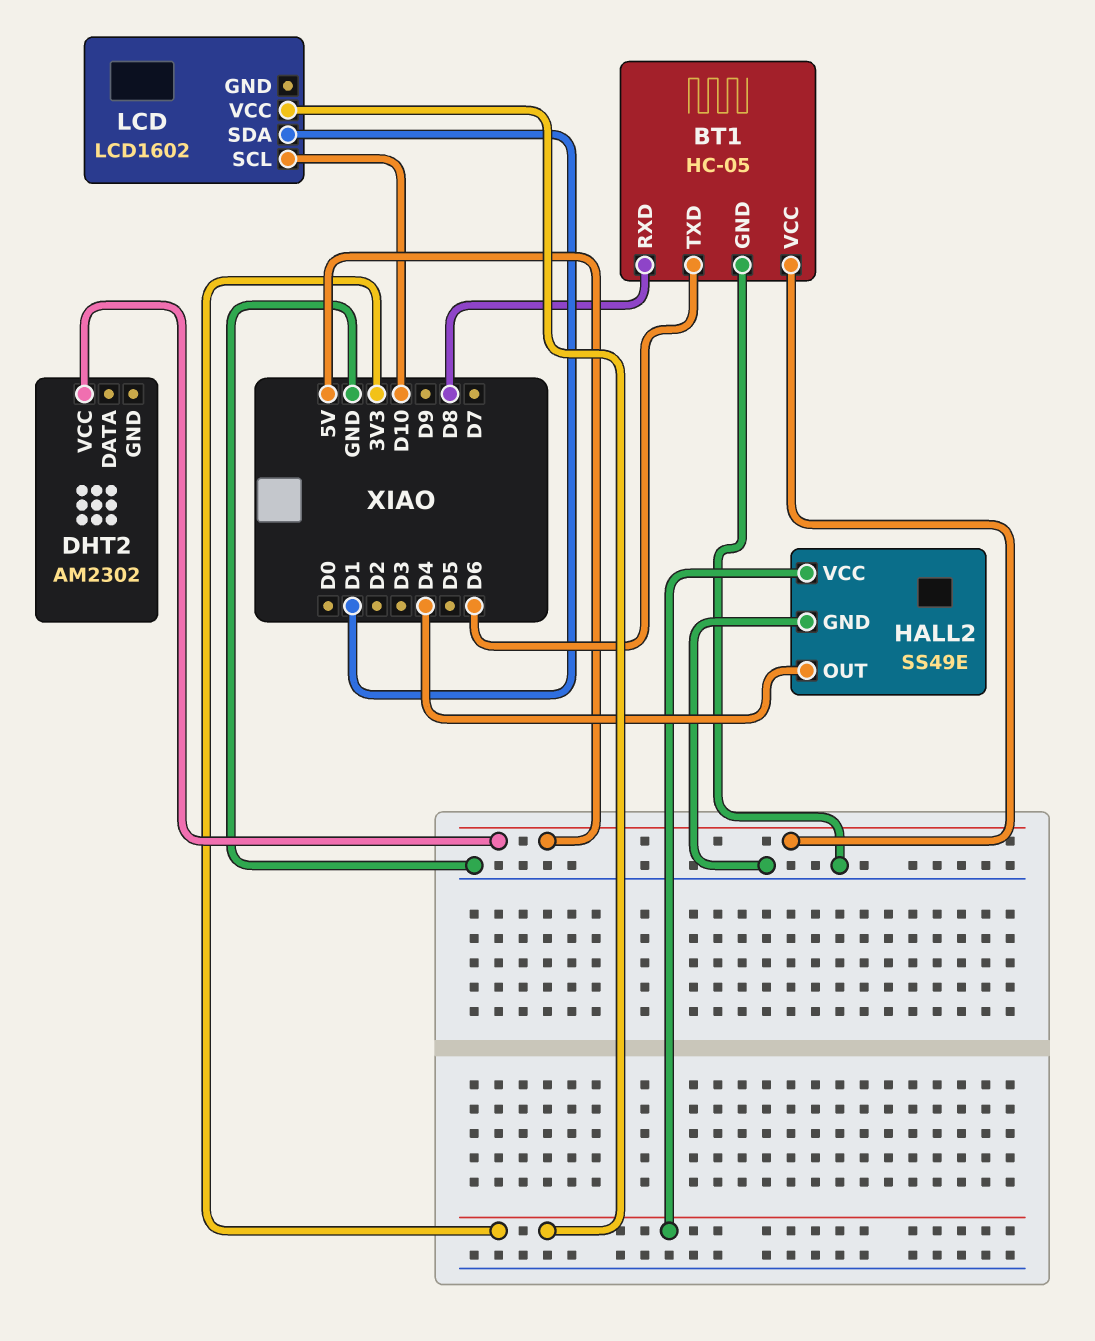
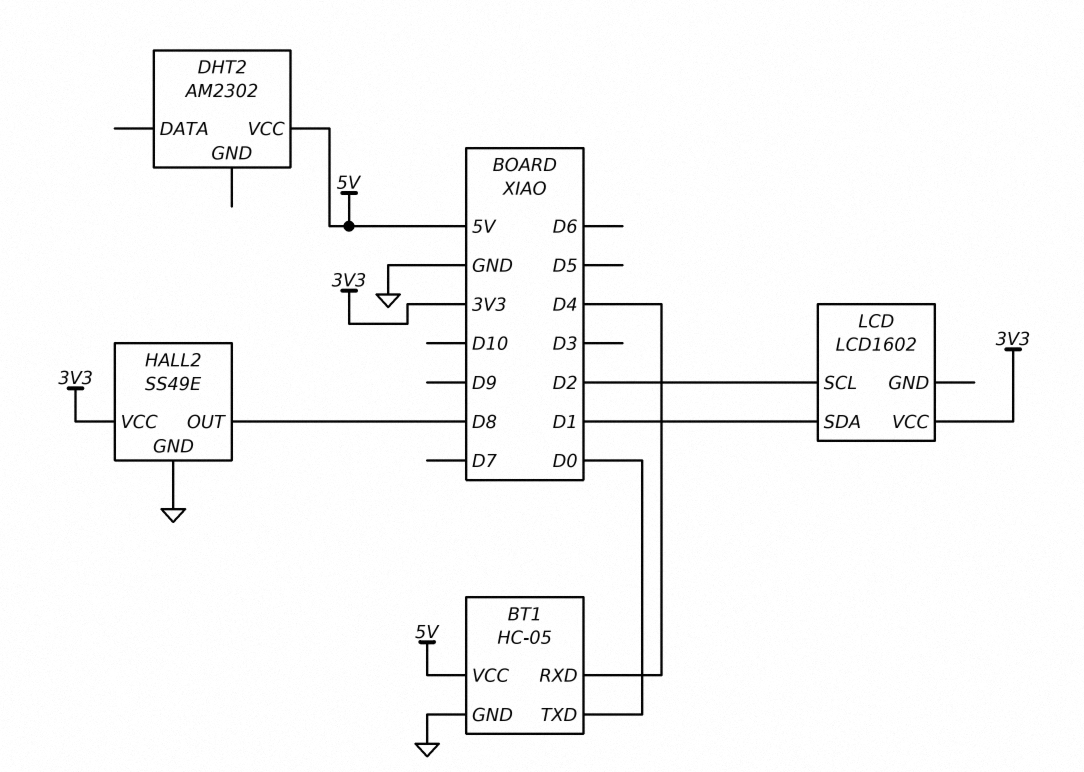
BT1 pin RXD: D8 -> D4
BT1 pin TXD: D6 -> D0
HALL2 pin OUT: D4 -> D8
LCD pin SCL: D10 -> D2

